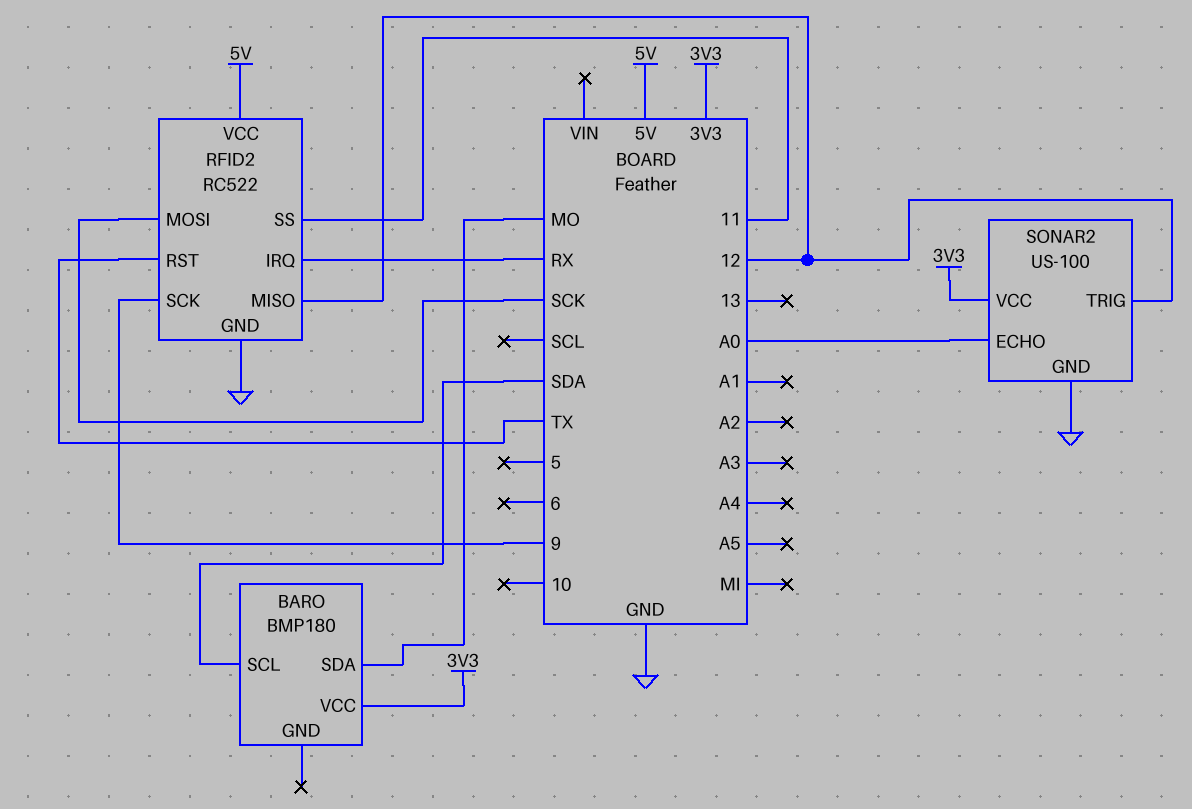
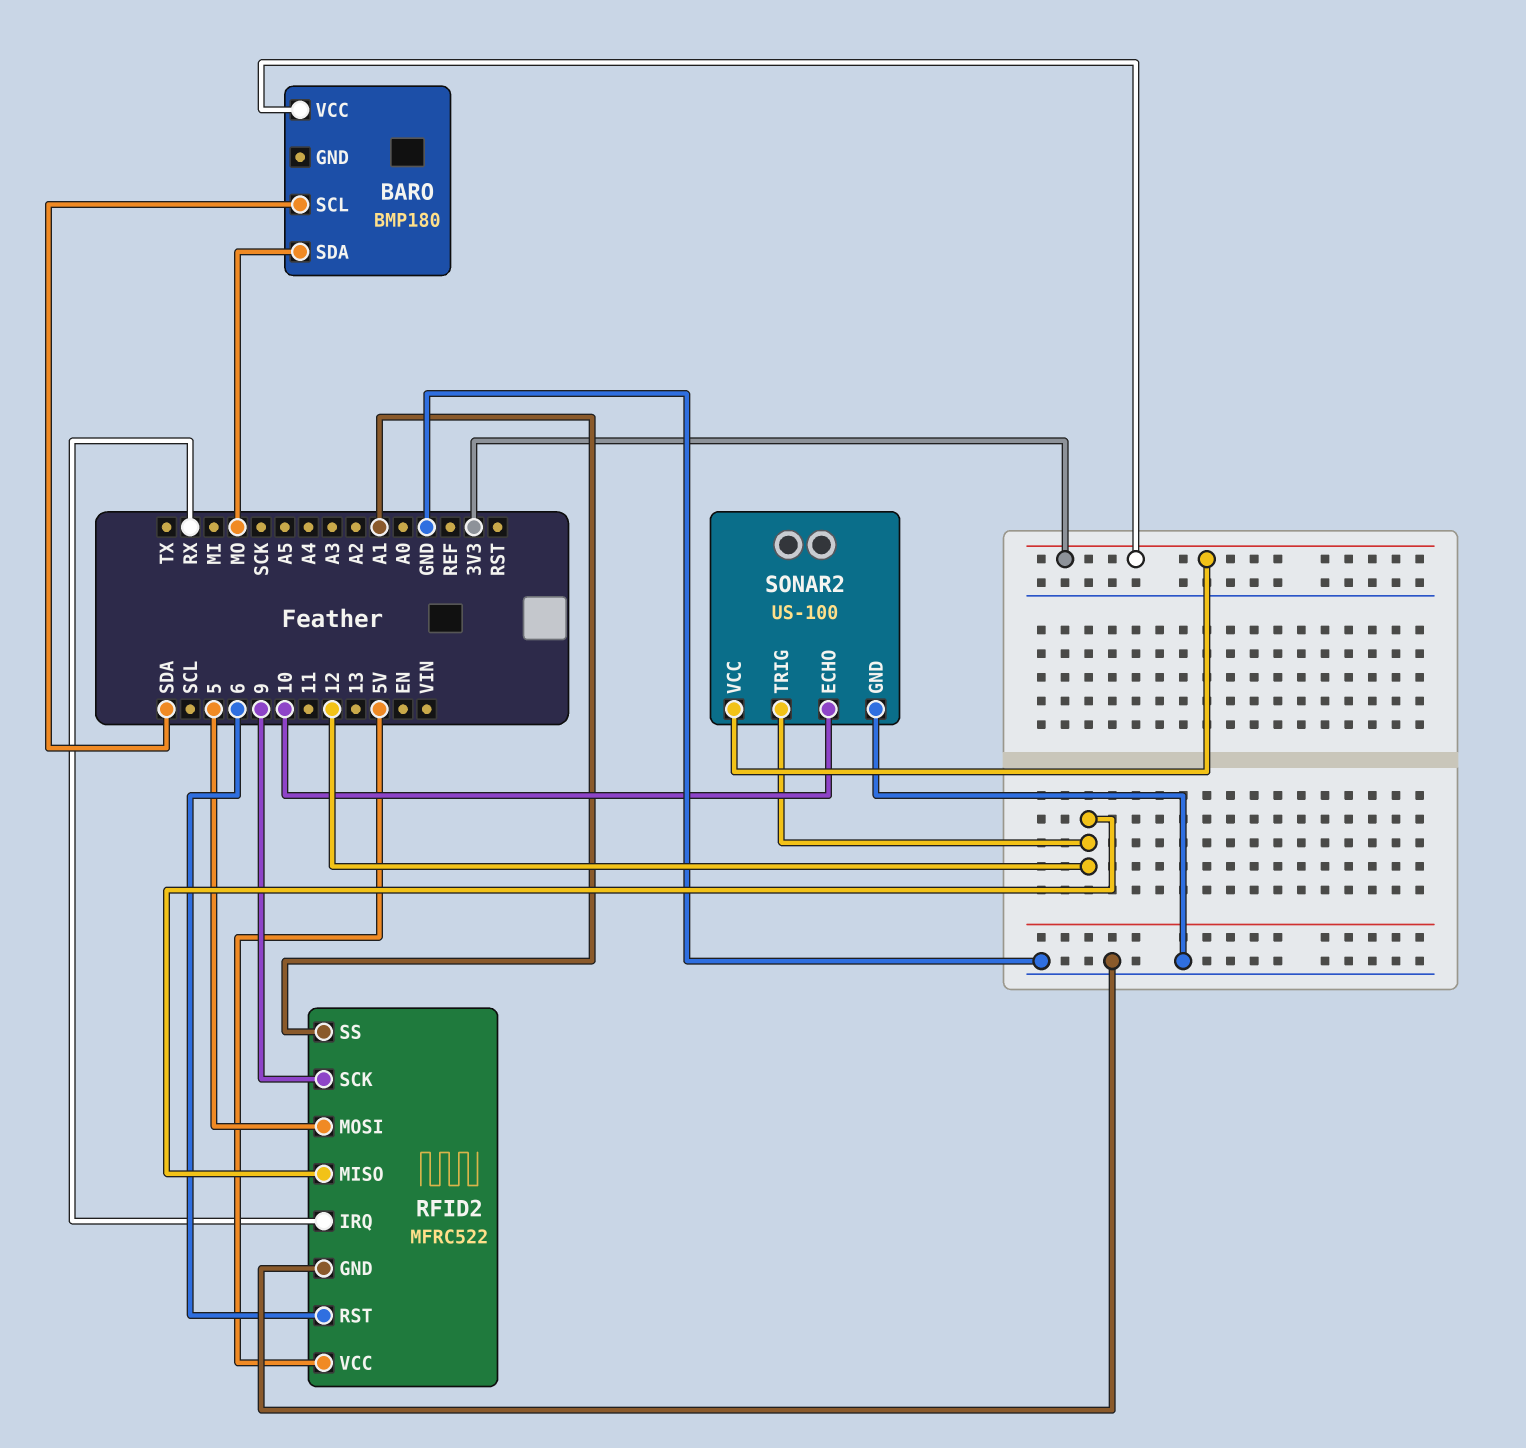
RFID2: RC522 -> MFRC522
RFID2 pin MOSI: SCK -> 5
RFID2 pin RST: TX -> 6
RFID2 pin SS: 11 -> A1
SONAR2 pin ECHO: A0 -> 10

